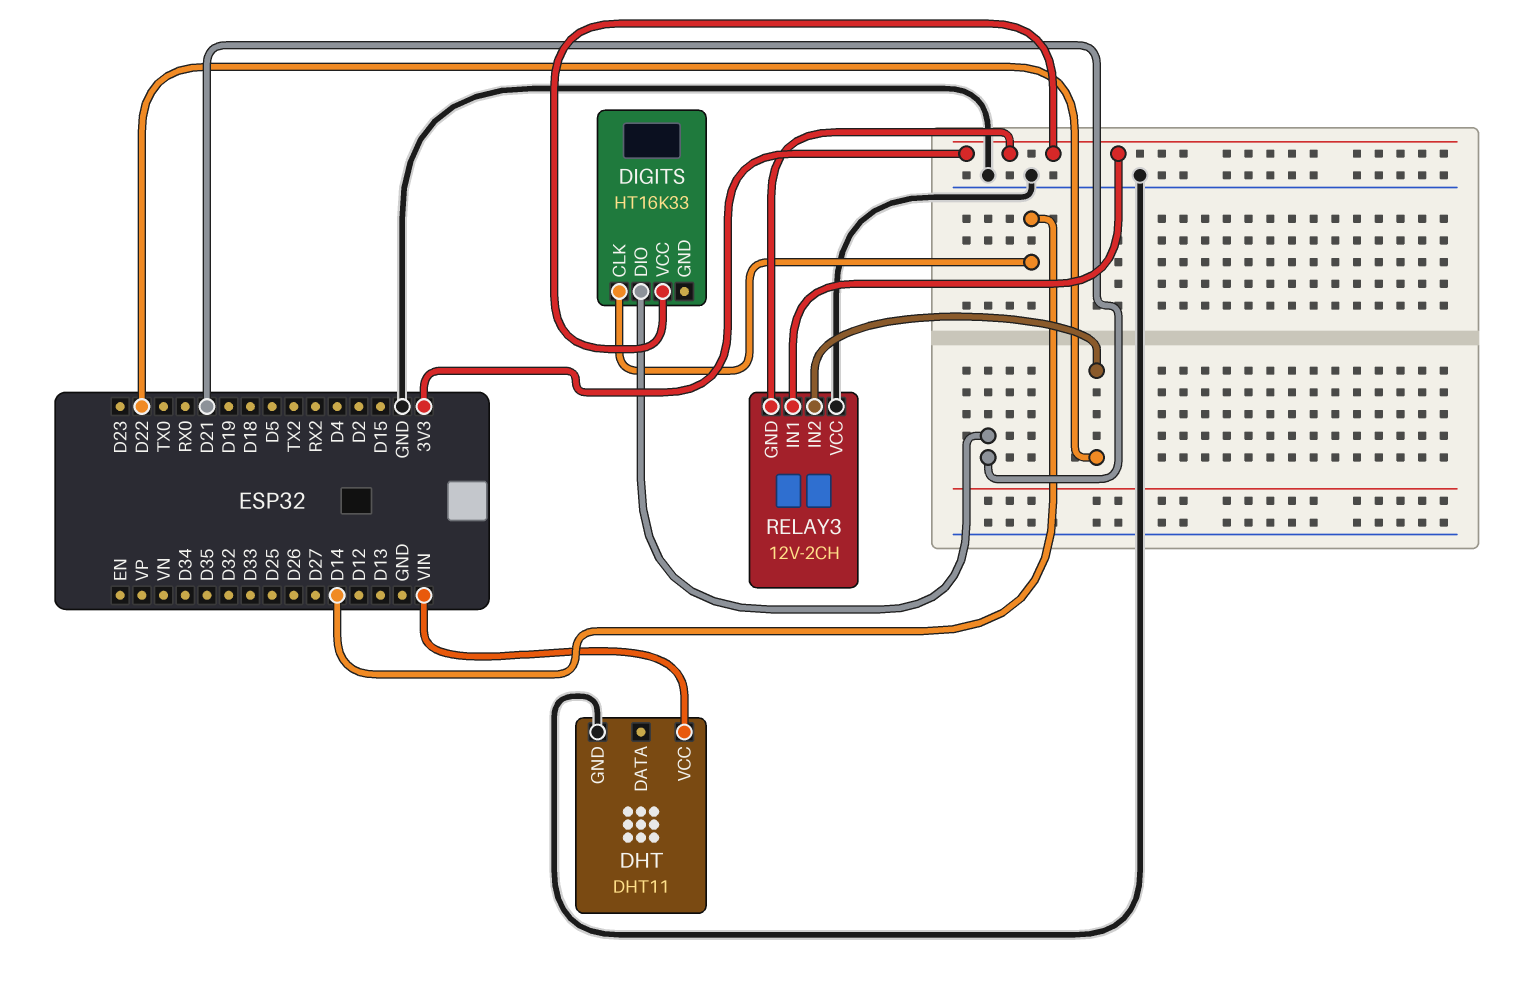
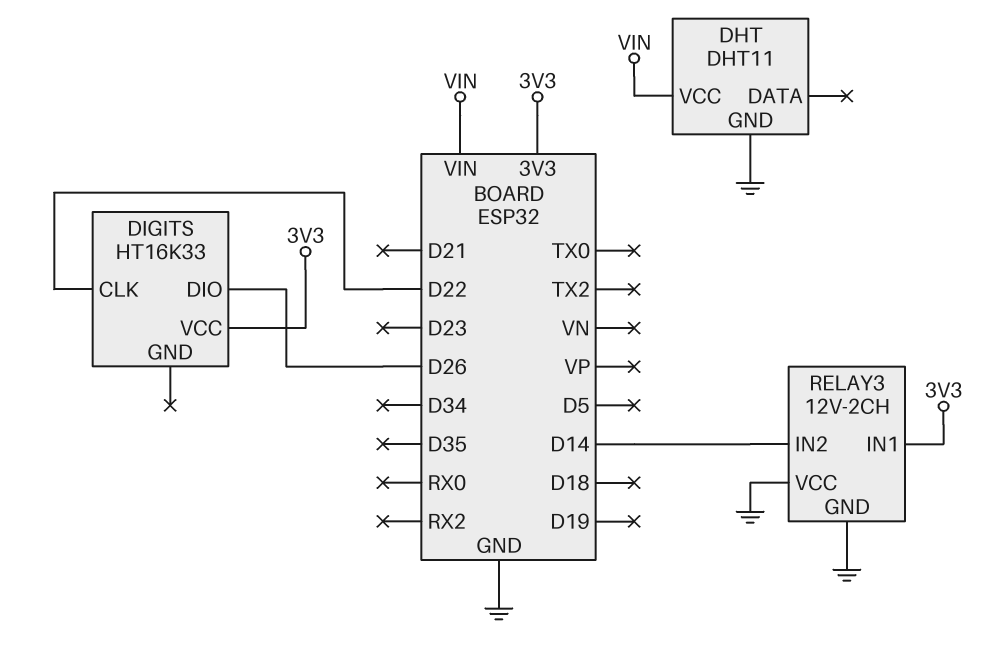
DIGITS pin CLK: D14 -> D22
DIGITS pin DIO: D21 -> D26
RELAY3 pin GND: 3V3 -> GND
RELAY3 pin IN2: D22 -> D14

